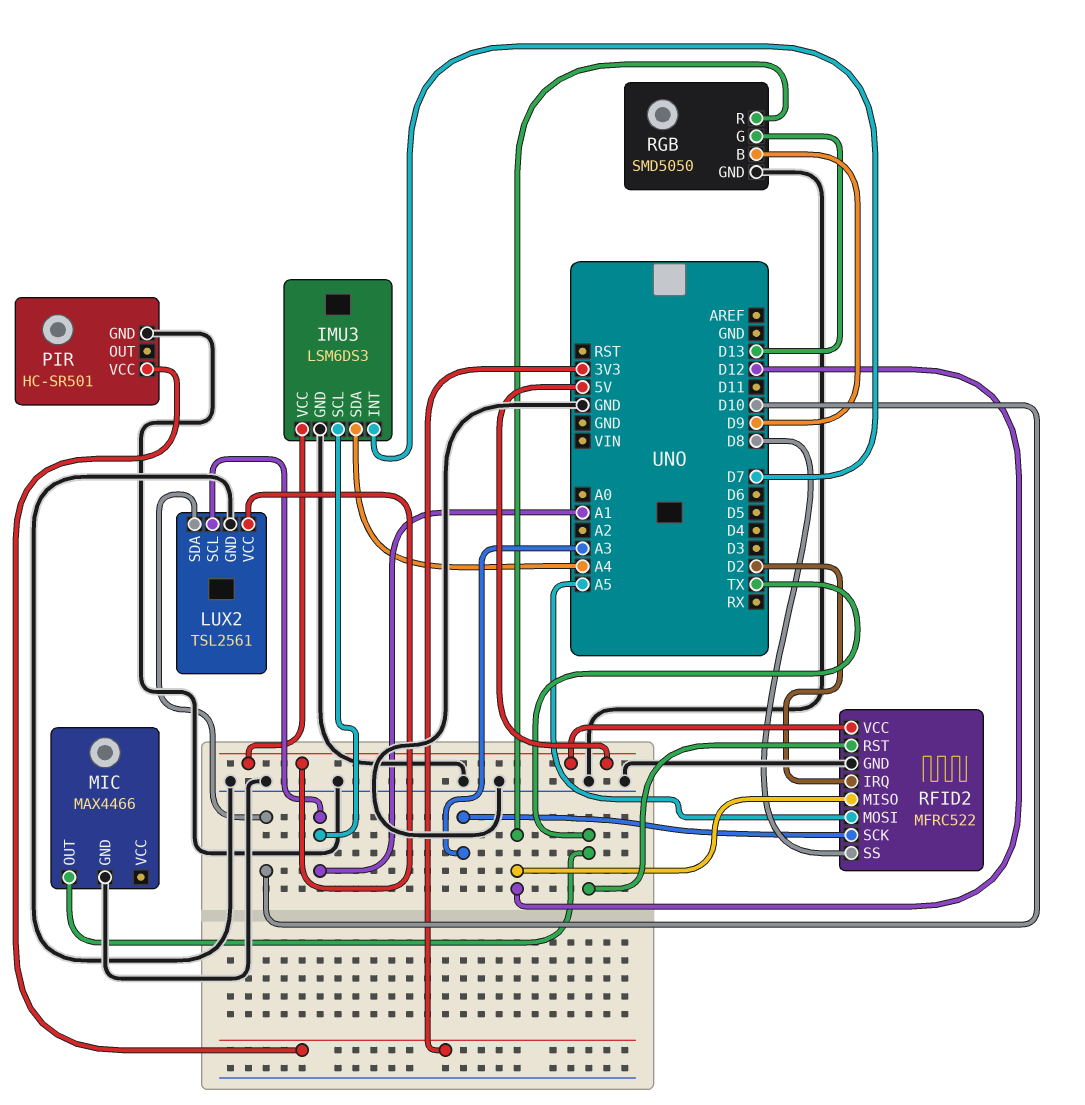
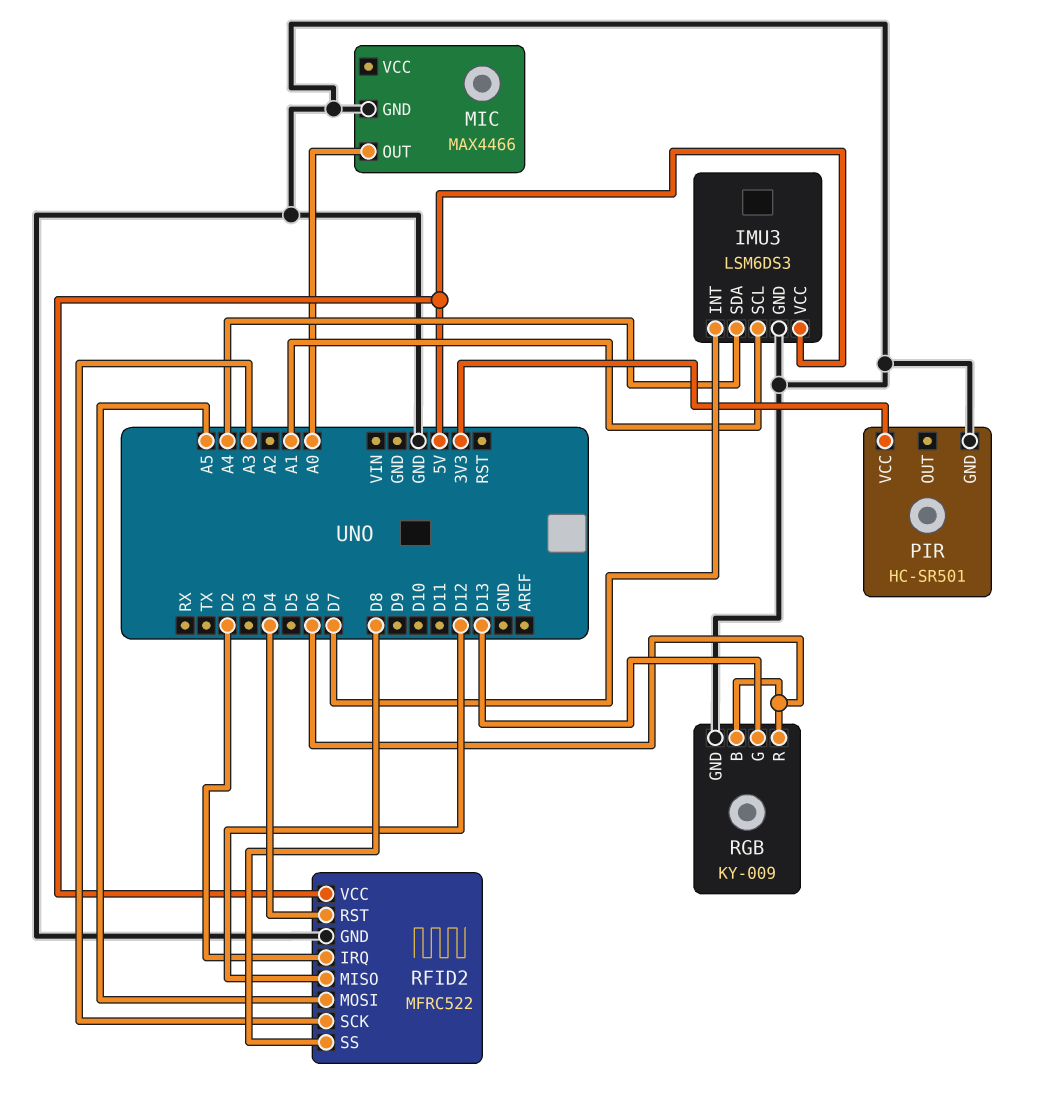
LUX2: TSL2561 -> none
LUX2 pin GND: GND -> none
LUX2 pin SCL: A1 -> none
LUX2 pin SDA: D10 -> none
LUX2 pin VCC: 5V -> none
MIC pin OUT: TX -> A0
RFID2 pin RST: TX -> D4
RGB: SMD5050 -> KY-009
RGB pin B: D9 -> D6
RGB pin R: D12 -> D6

